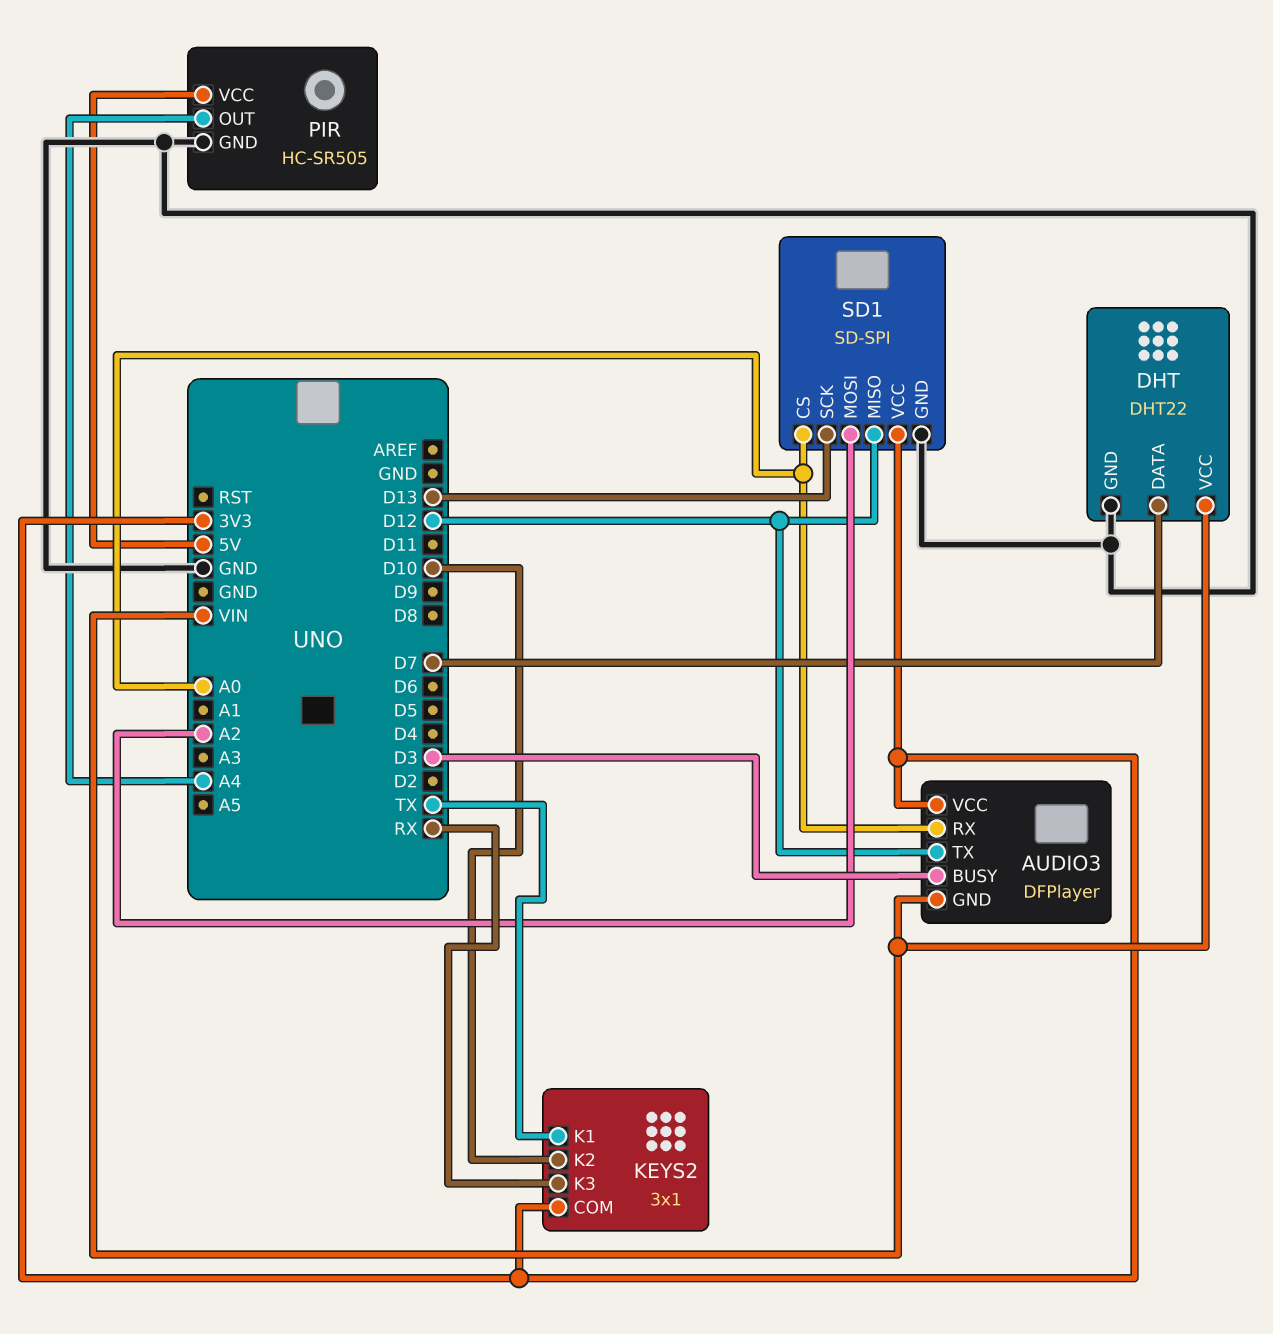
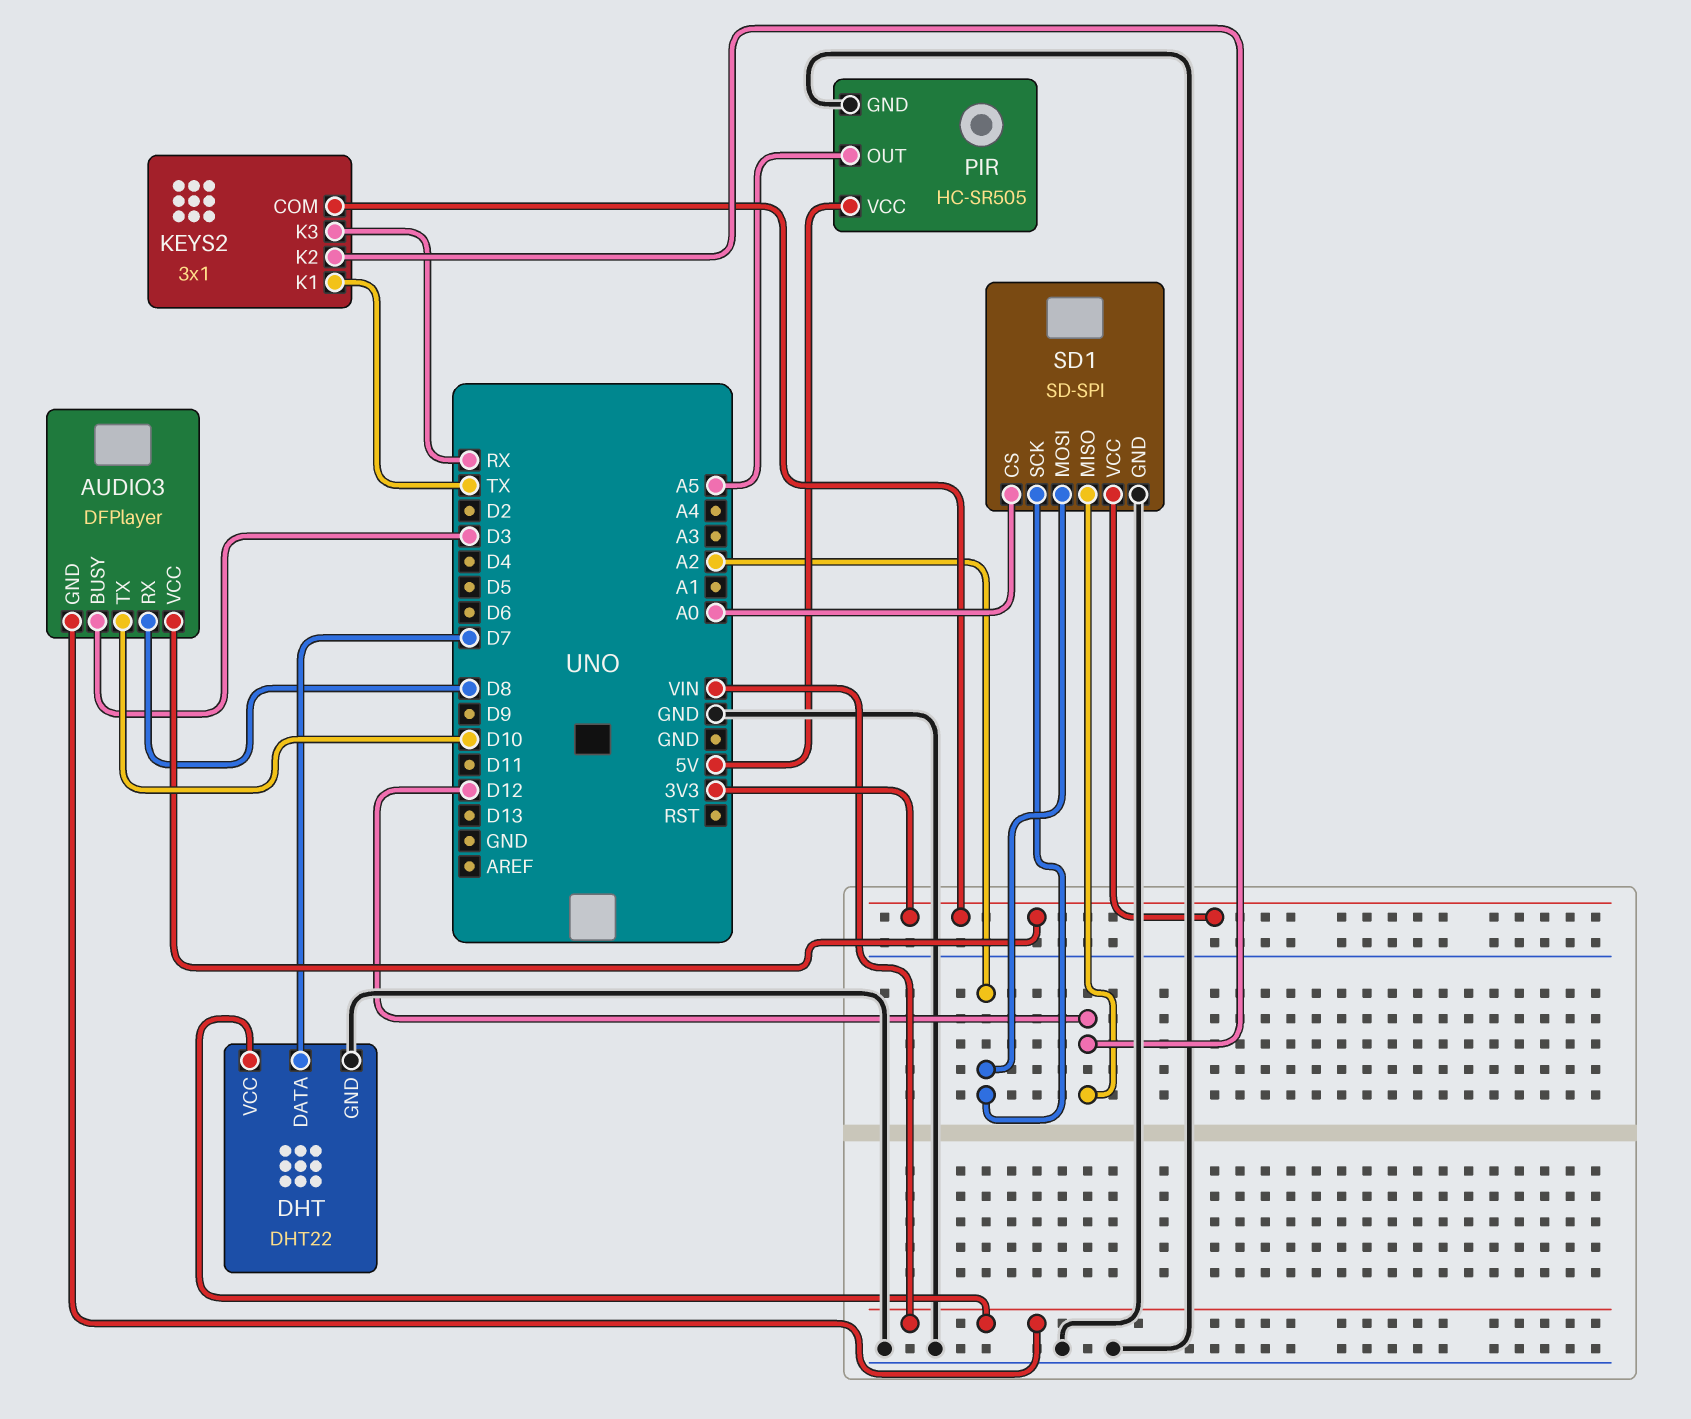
AUDIO3 pin RX: A0 -> D8
AUDIO3 pin TX: D12 -> D10
KEYS2 pin K2: D10 -> D12
PIR pin OUT: A4 -> A5
SD1 pin SCK: D13 -> A2

